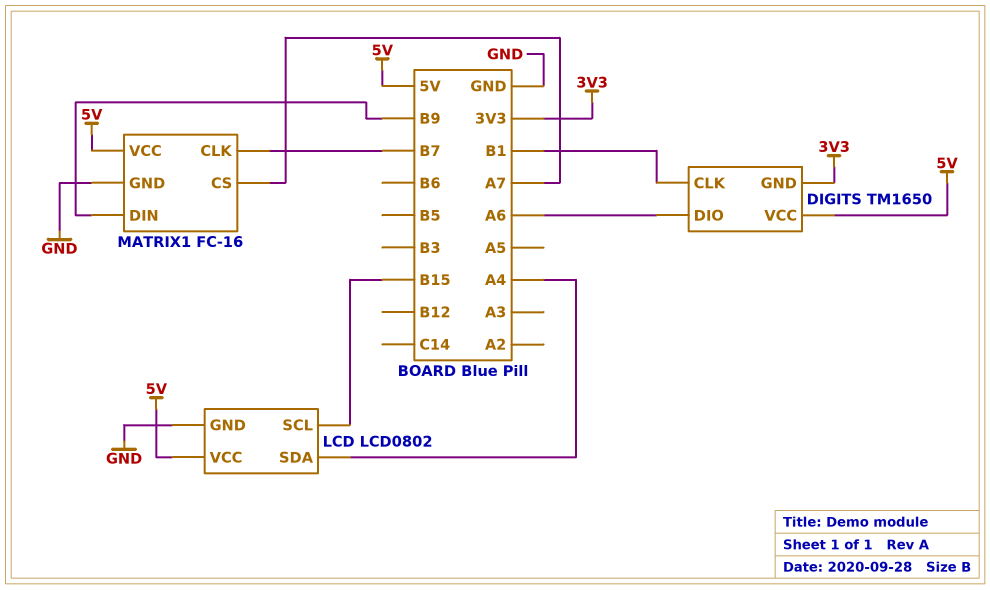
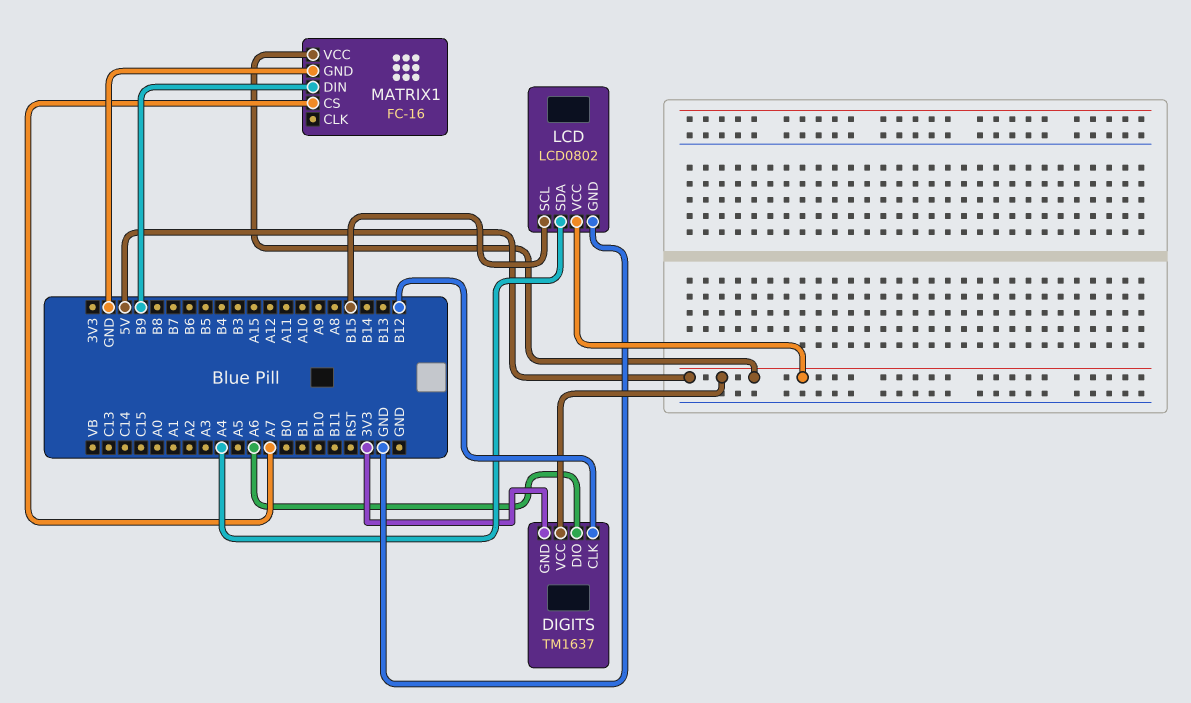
DIGITS: TM1650 -> TM1637
DIGITS pin CLK: B1 -> B12
MATRIX1 pin CLK: B7 -> none

